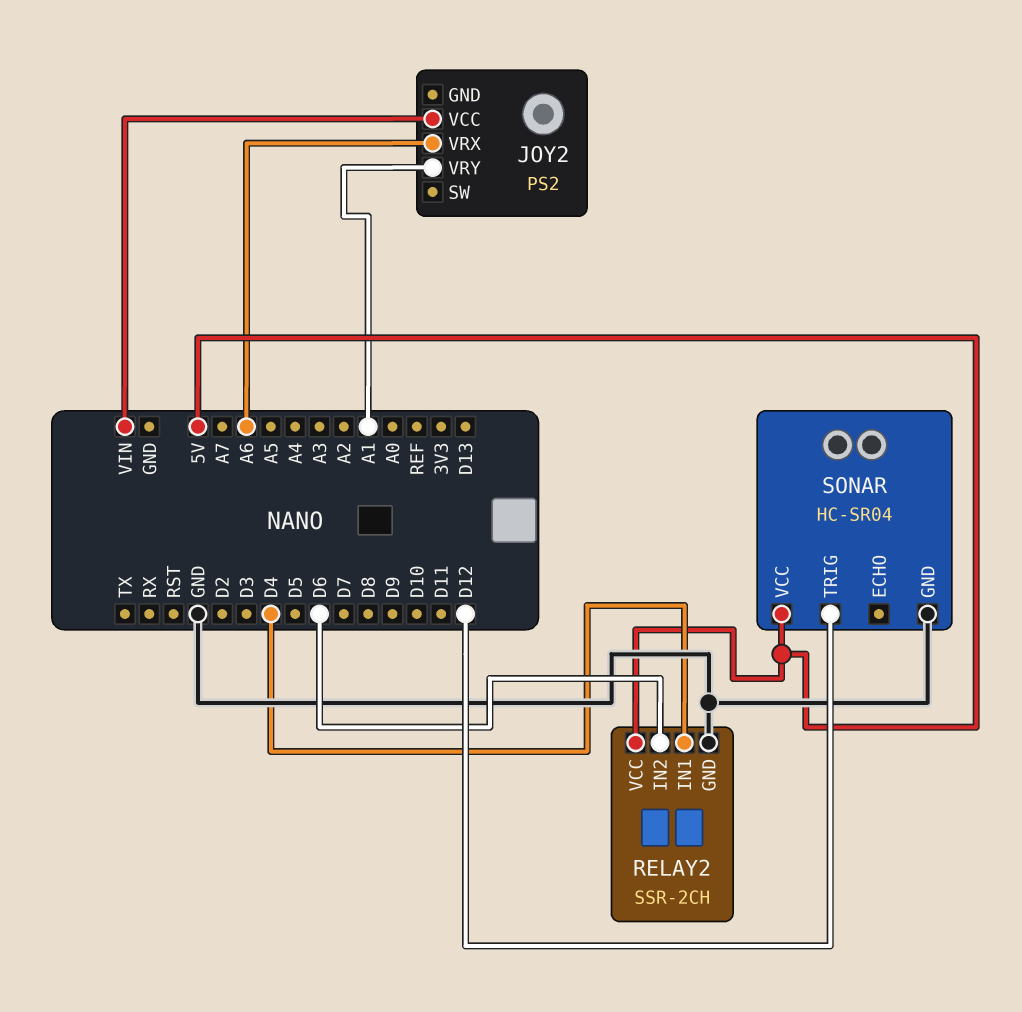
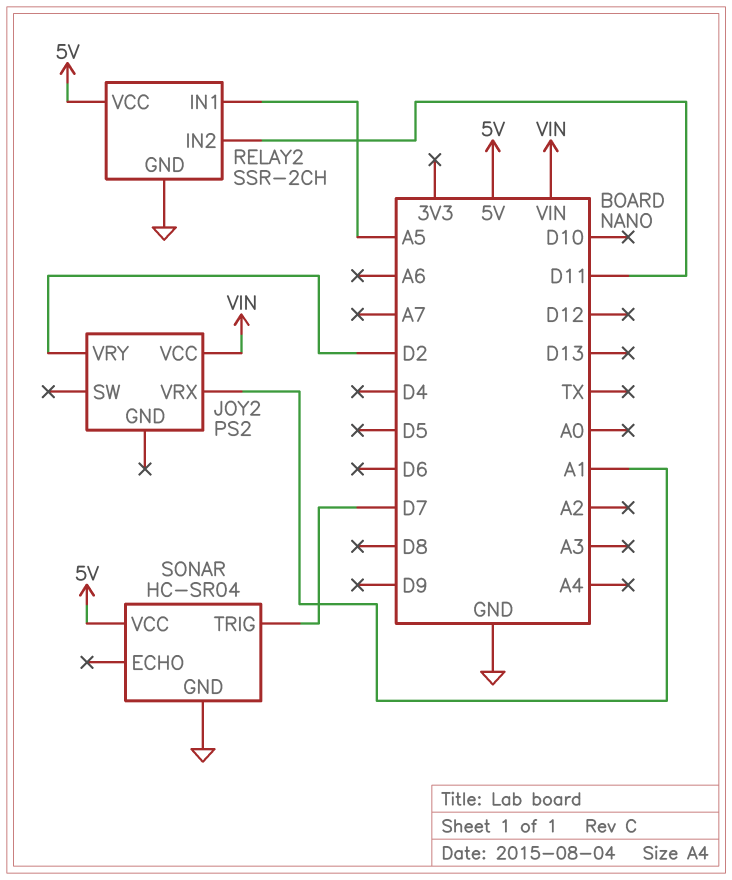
JOY2 pin VRX: A6 -> A1
JOY2 pin VRY: A1 -> D2
RELAY2 pin IN1: D4 -> A5
RELAY2 pin IN2: D6 -> D11
SONAR pin TRIG: D12 -> D7

